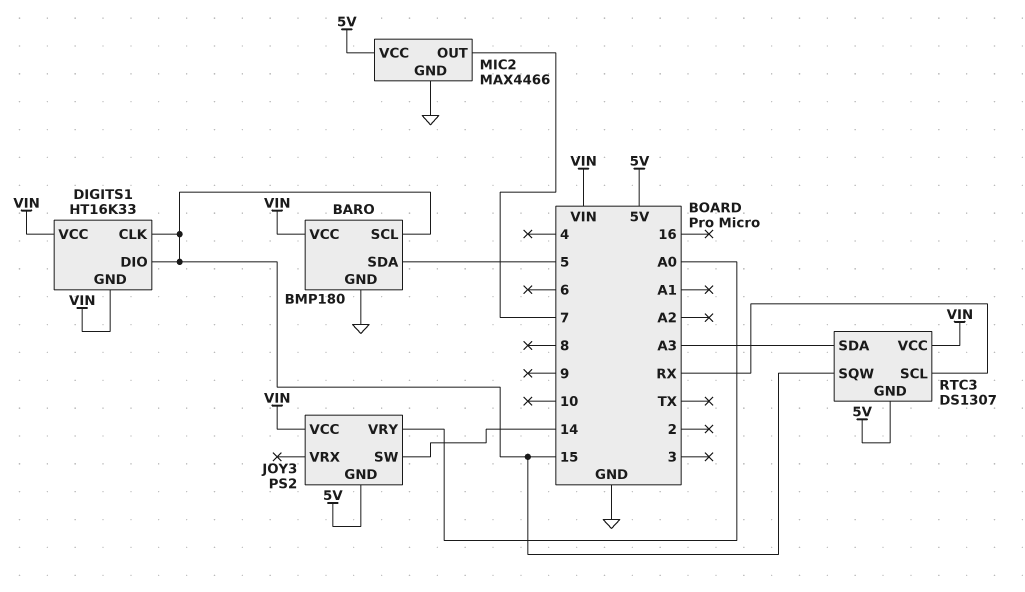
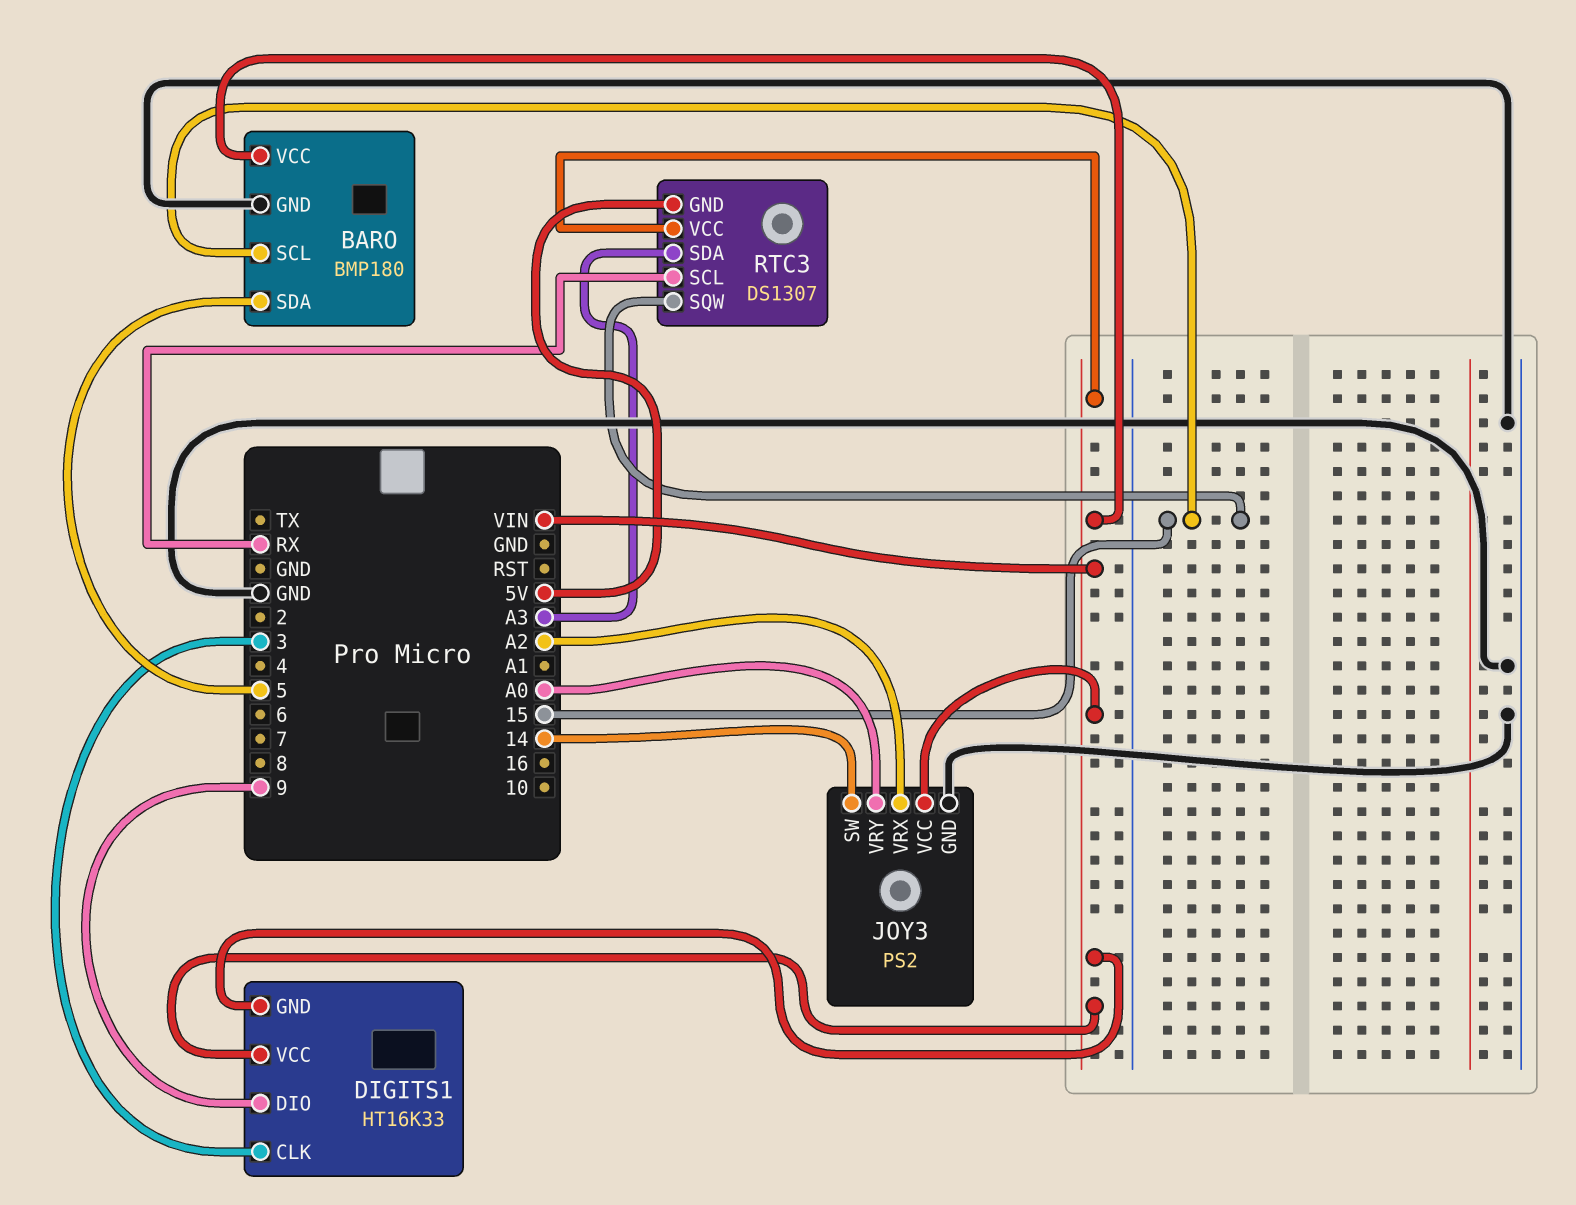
DIGITS1 pin CLK: 15 -> 3
DIGITS1 pin DIO: 15 -> 9
JOY3 pin GND: 5V -> GND
JOY3 pin VRX: none -> A2
MIC2: MAX4466 -> none
MIC2 pin GND: GND -> none
MIC2 pin OUT: 7 -> none
MIC2 pin VCC: 5V -> none

